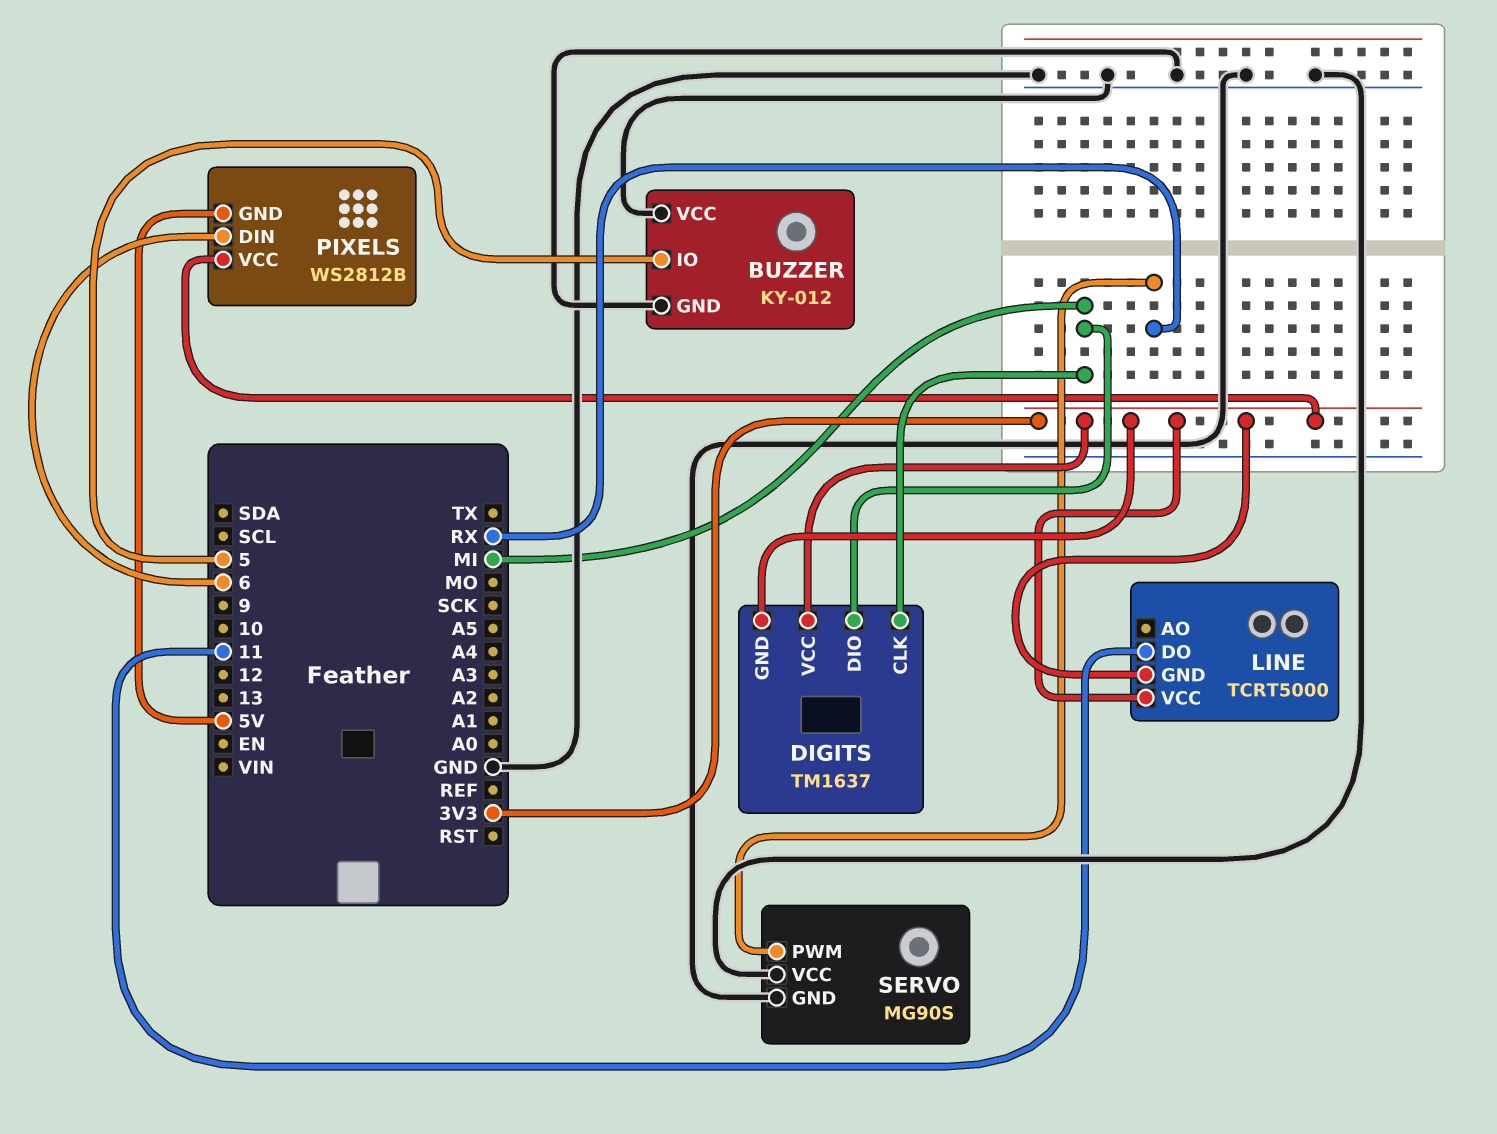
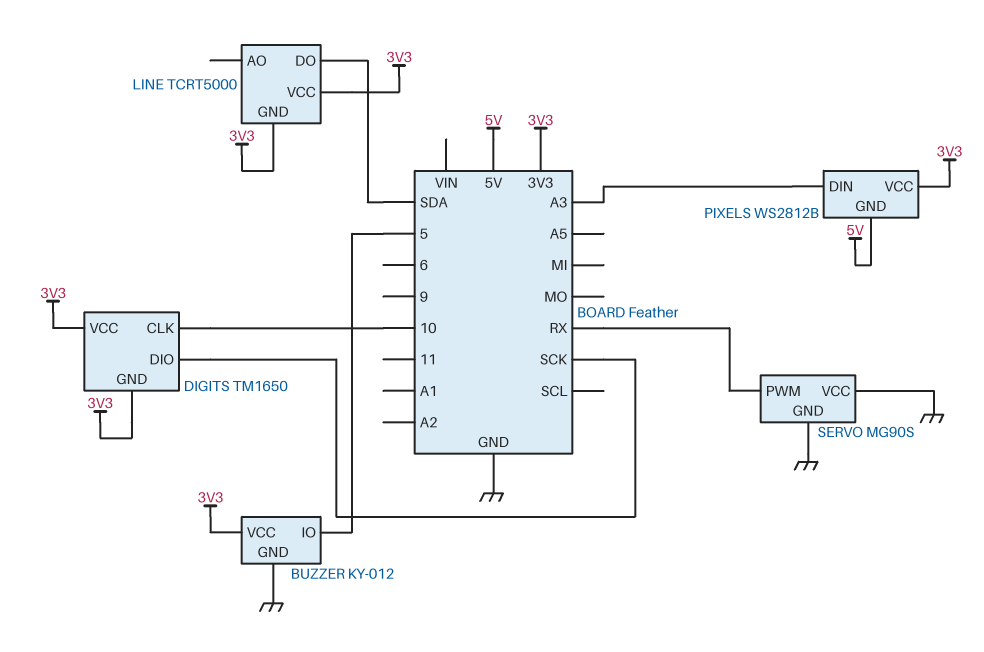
BUZZER pin VCC: GND -> 3V3
DIGITS: TM1637 -> TM1650
DIGITS pin CLK: MI -> 10
DIGITS pin DIO: MI -> SCK
LINE pin DO: 11 -> SDA
PIXELS pin DIN: 6 -> A3

